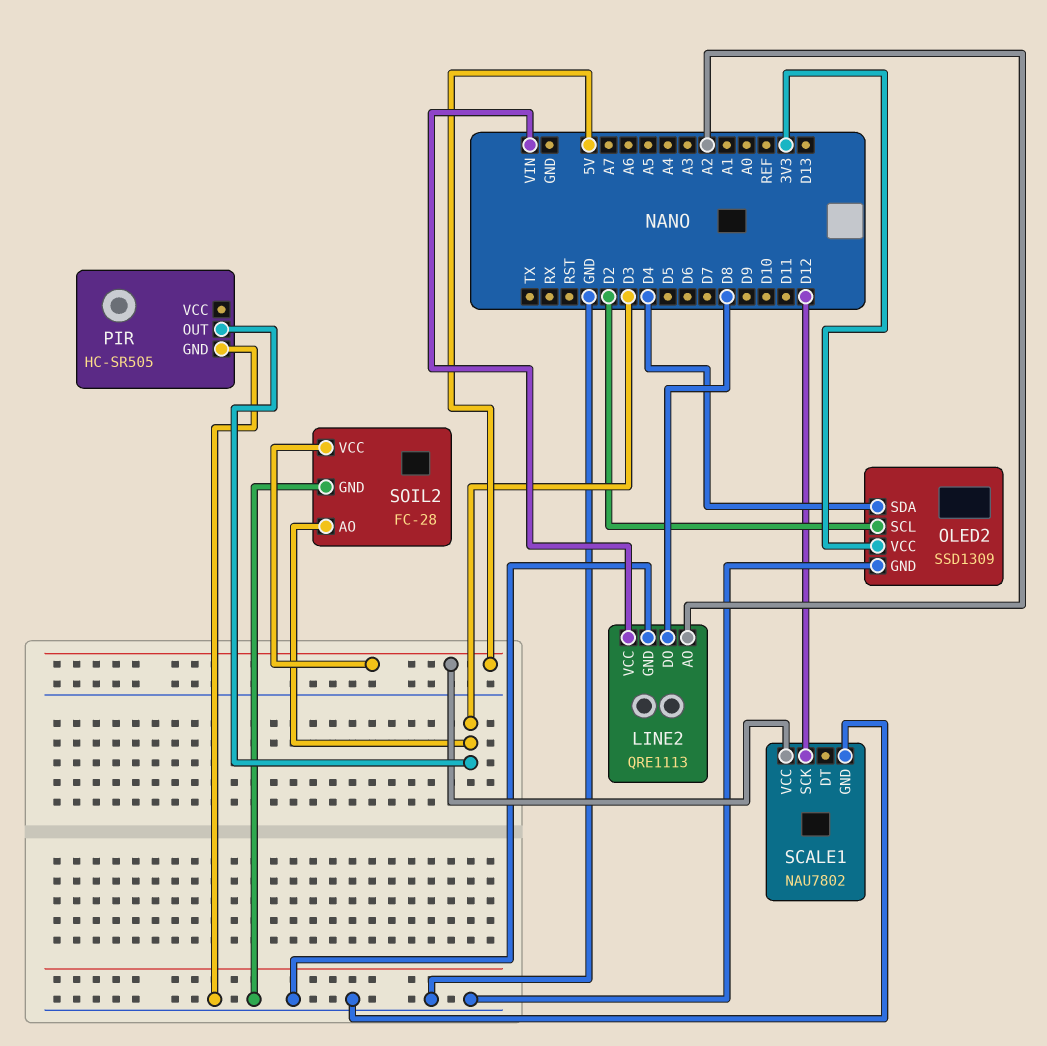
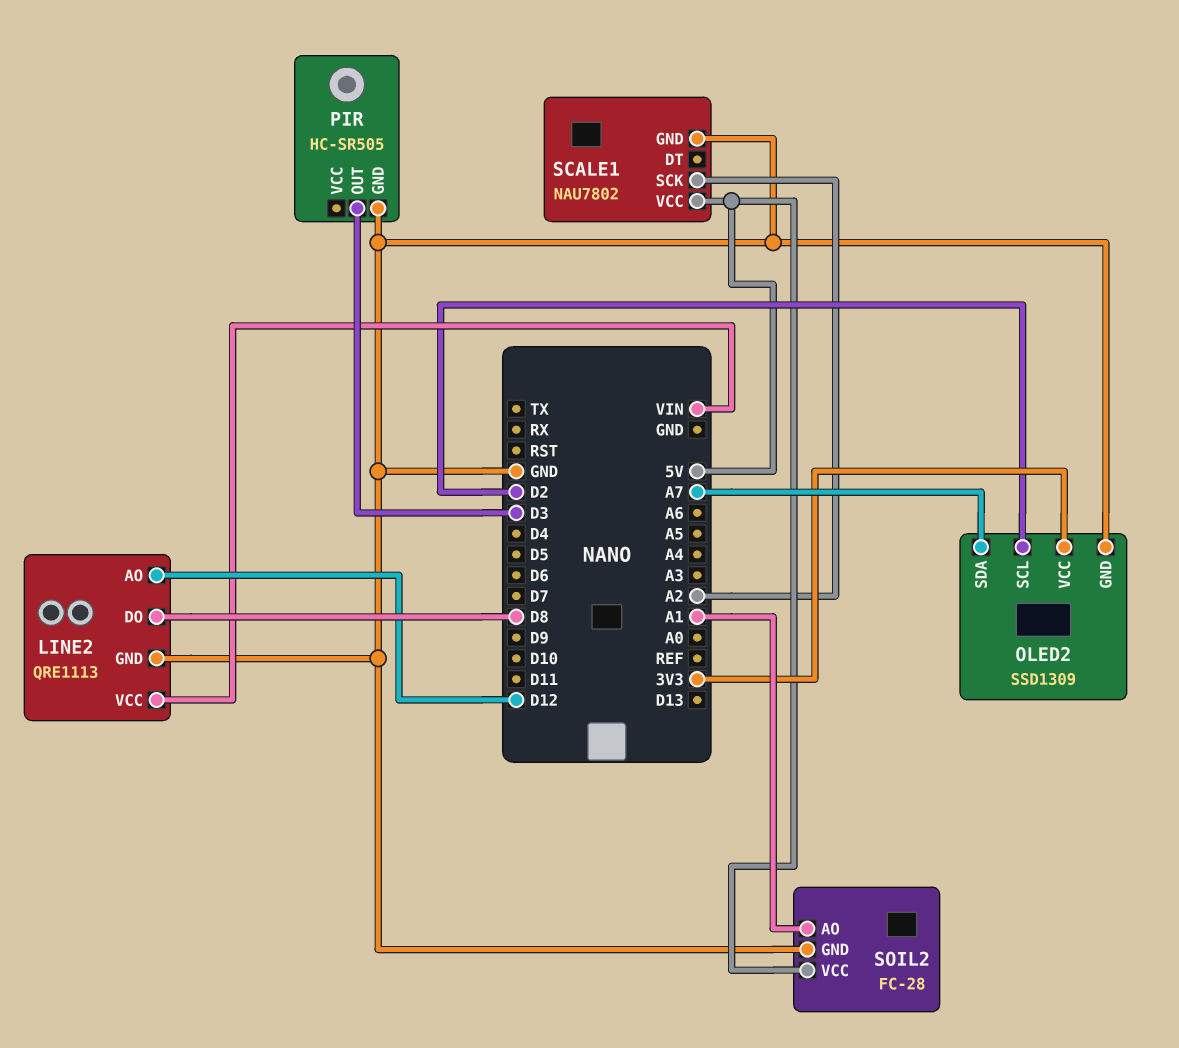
LINE2 pin AO: A2 -> D12
OLED2 pin SDA: D4 -> A7
SCALE1 pin SCK: D12 -> A2
SOIL2 pin AO: D3 -> A1

